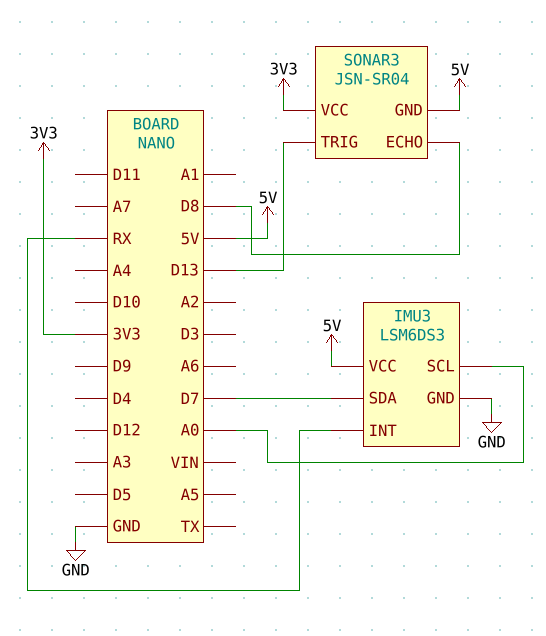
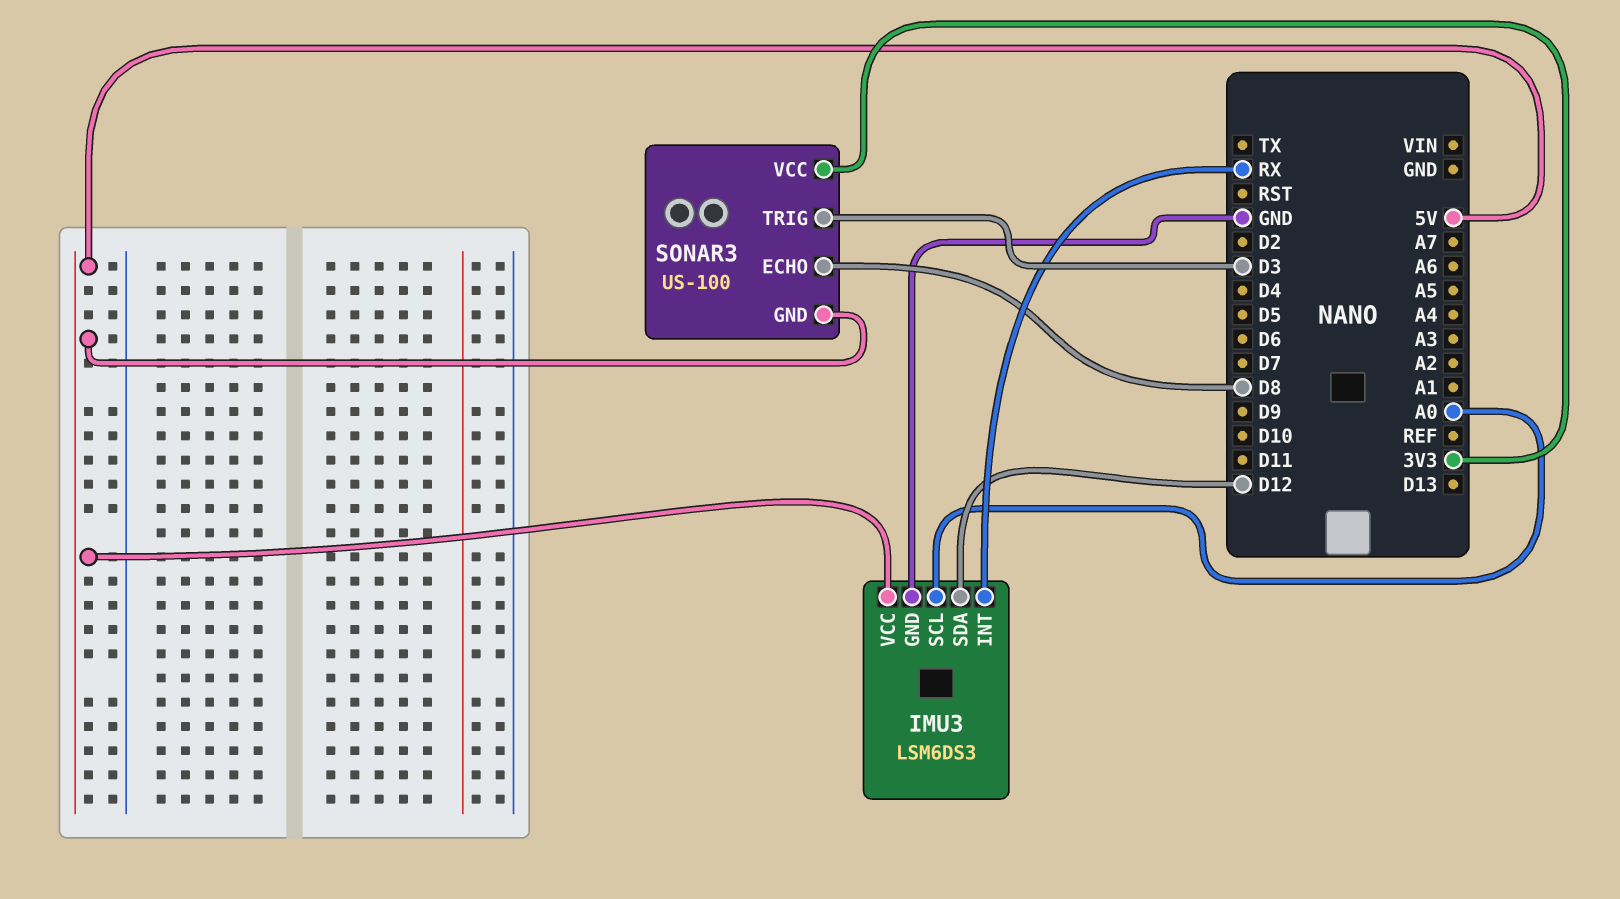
IMU3 pin SDA: D7 -> D12
SONAR3: JSN-SR04 -> US-100
SONAR3 pin TRIG: D13 -> D3

